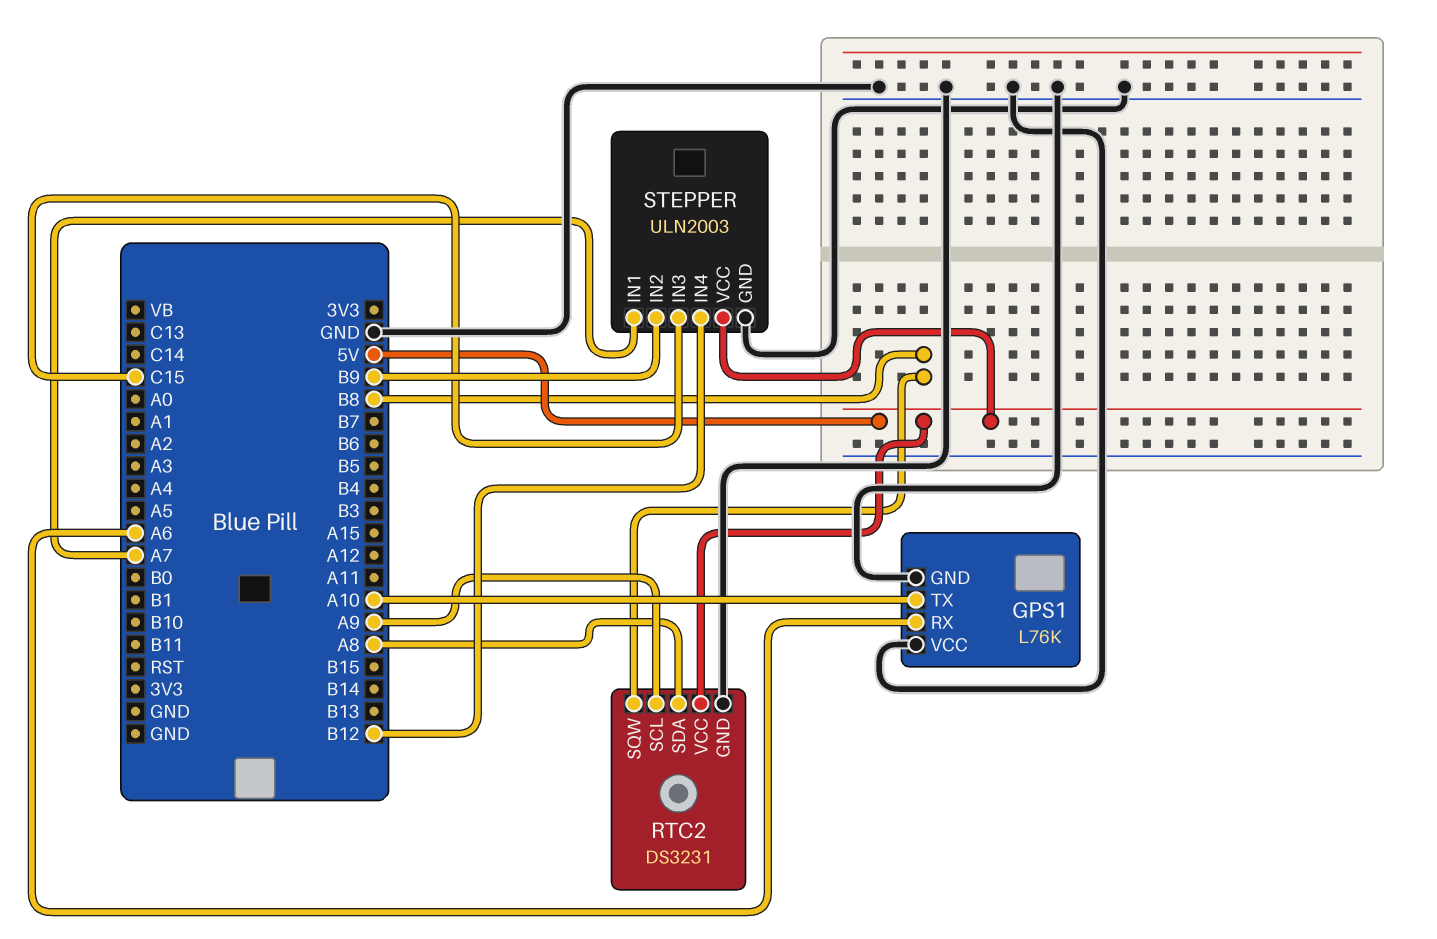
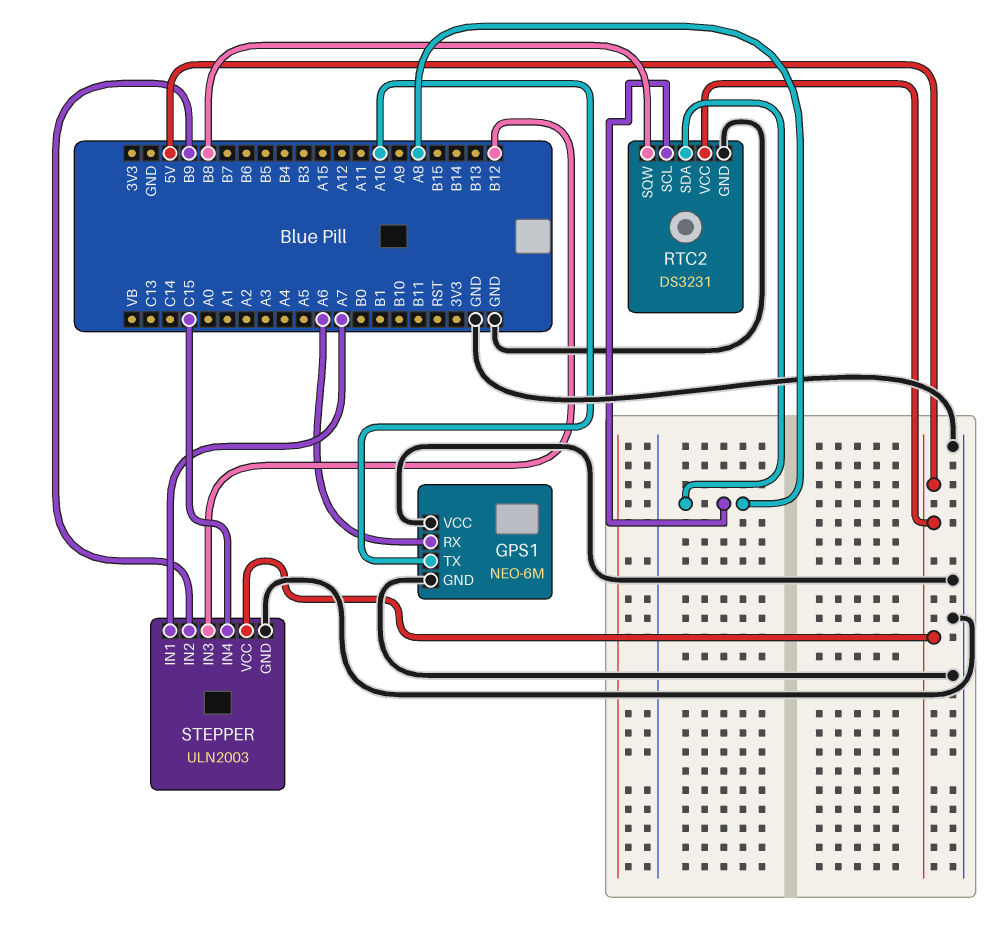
GPS1: L76K -> NEO-6M
RTC2 pin SCL: A9 -> A8
STEPPER pin IN3: C15 -> B12
STEPPER pin IN4: B12 -> C15

